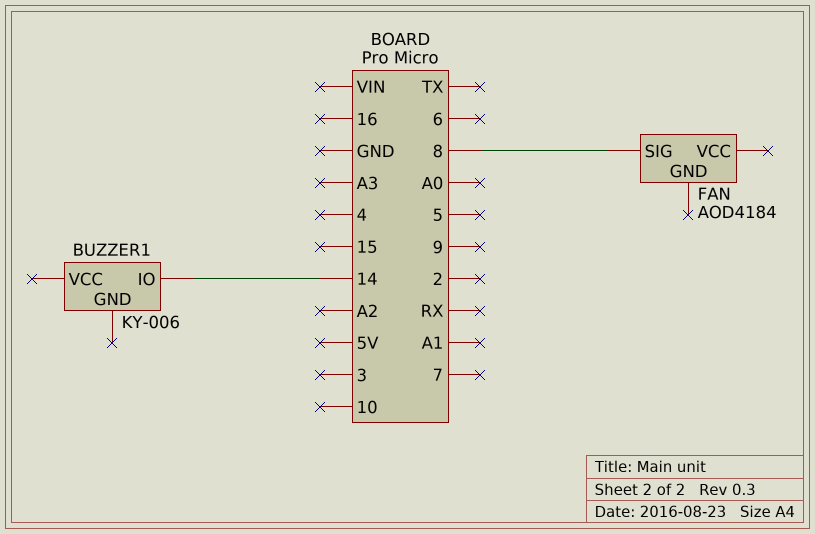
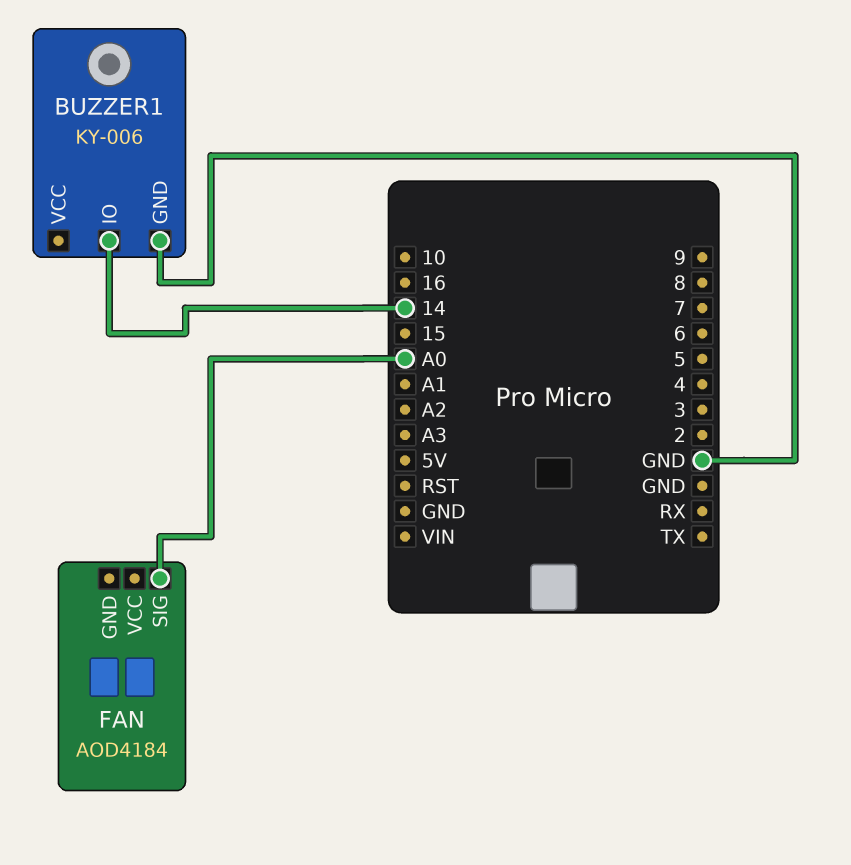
BUZZER1 pin GND: none -> GND
FAN pin SIG: 8 -> A0

